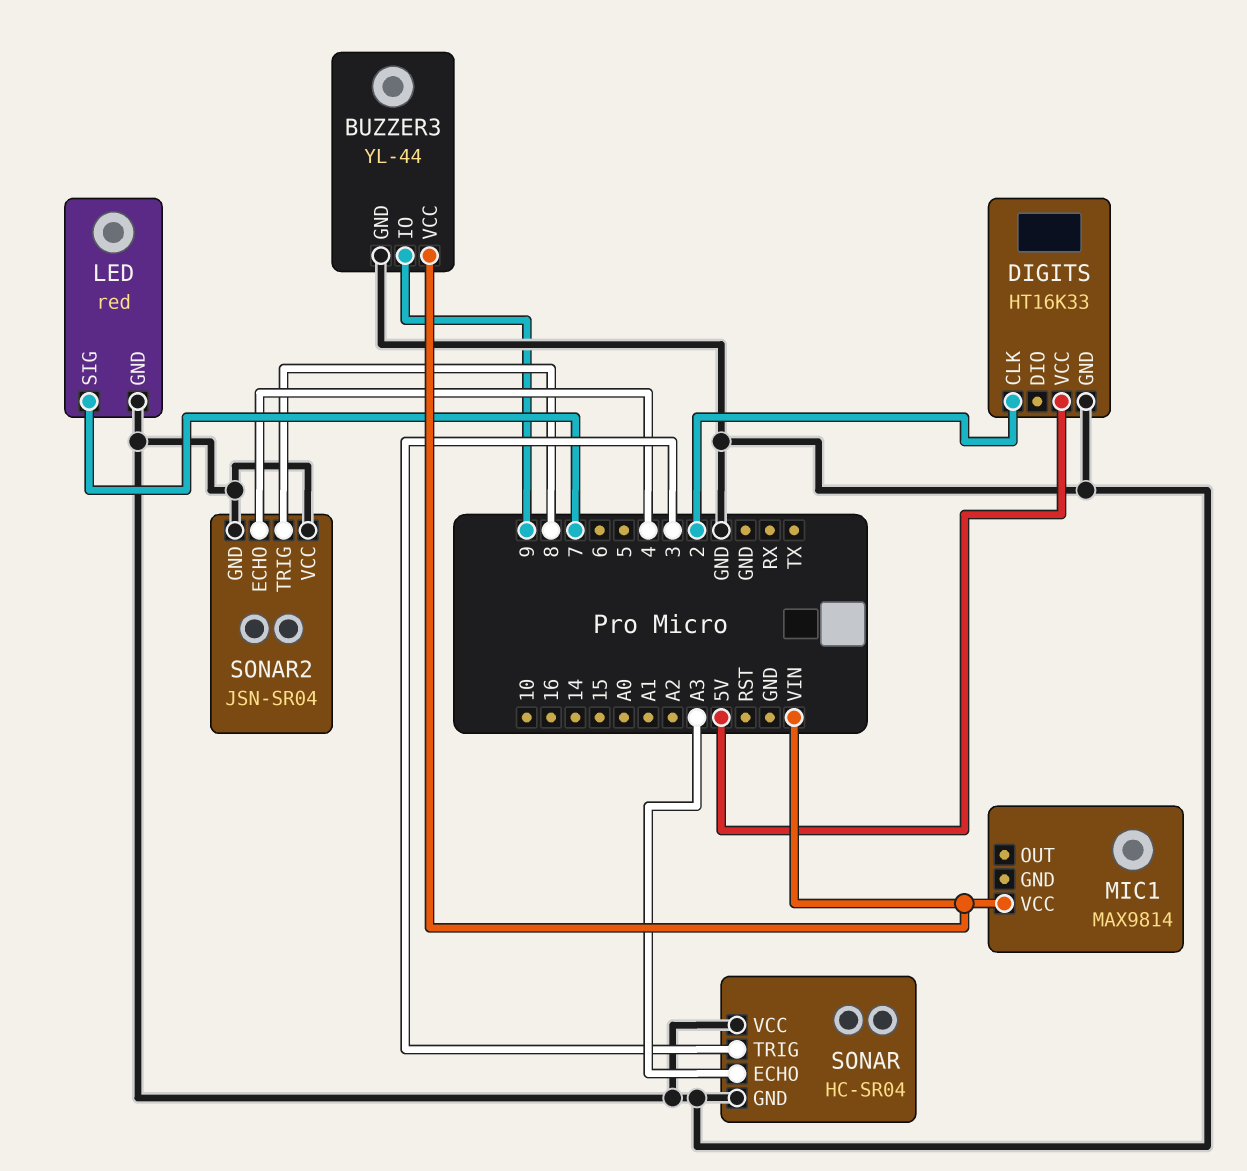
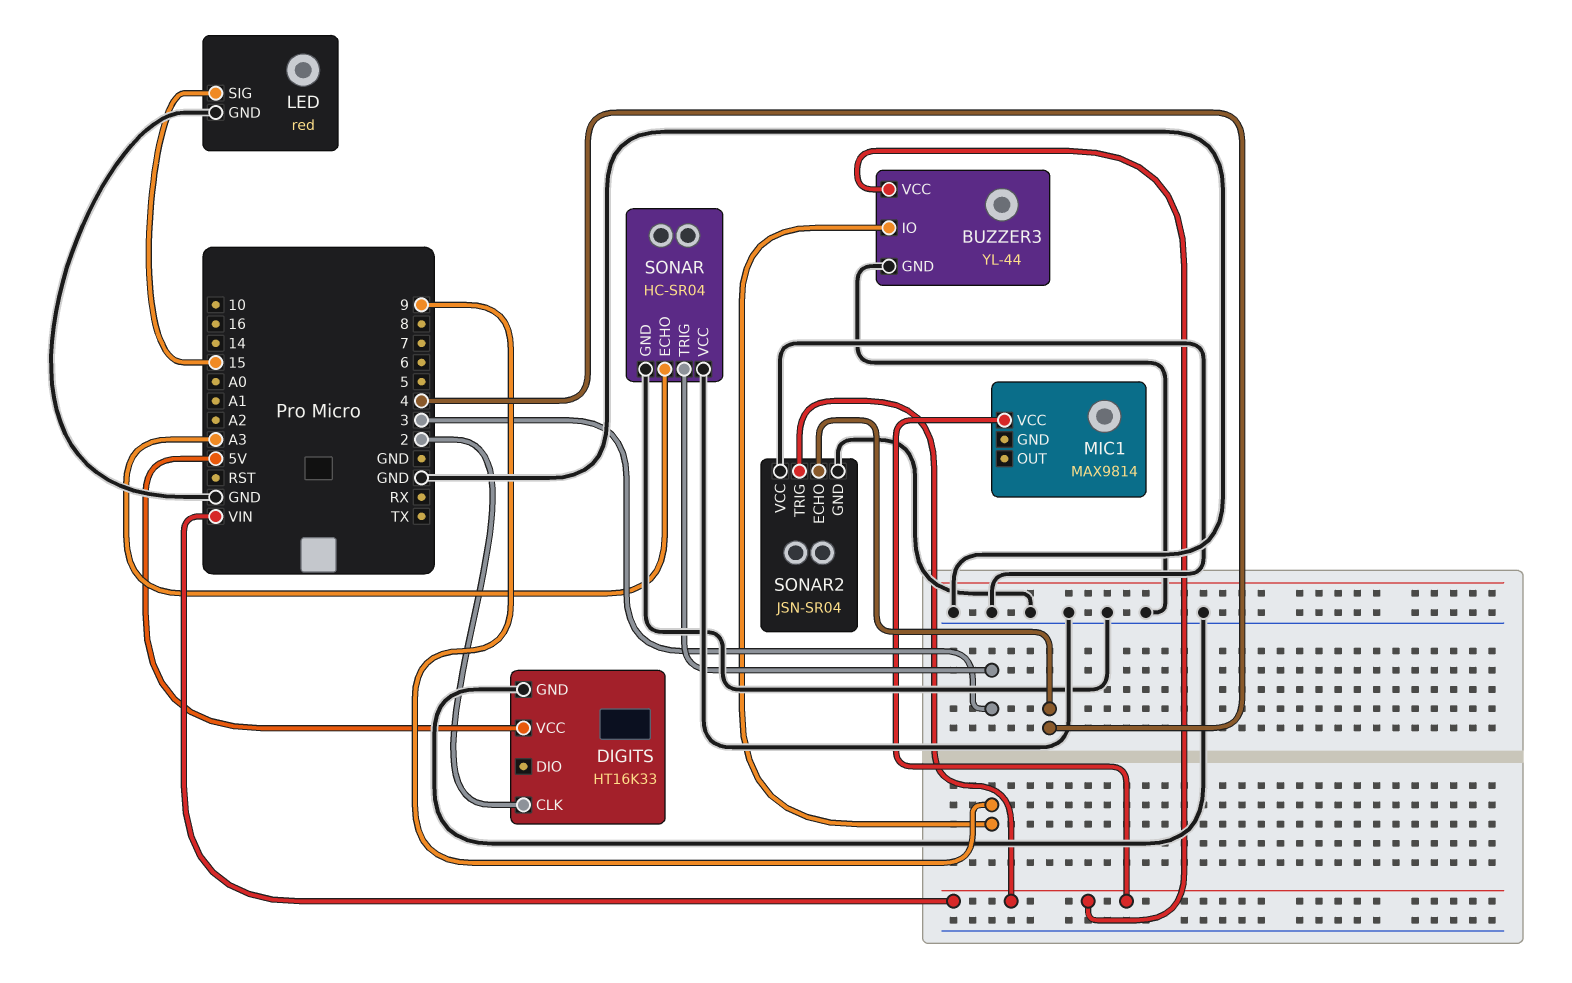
LED pin SIG: 7 -> 15
SONAR2 pin TRIG: 8 -> VIN

